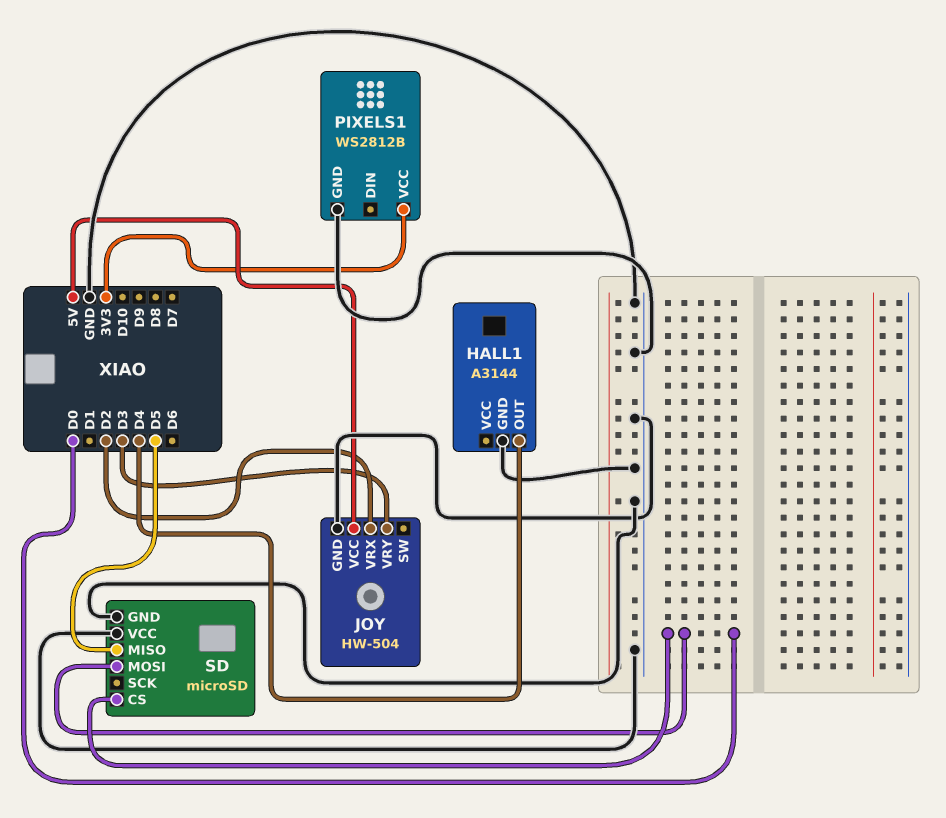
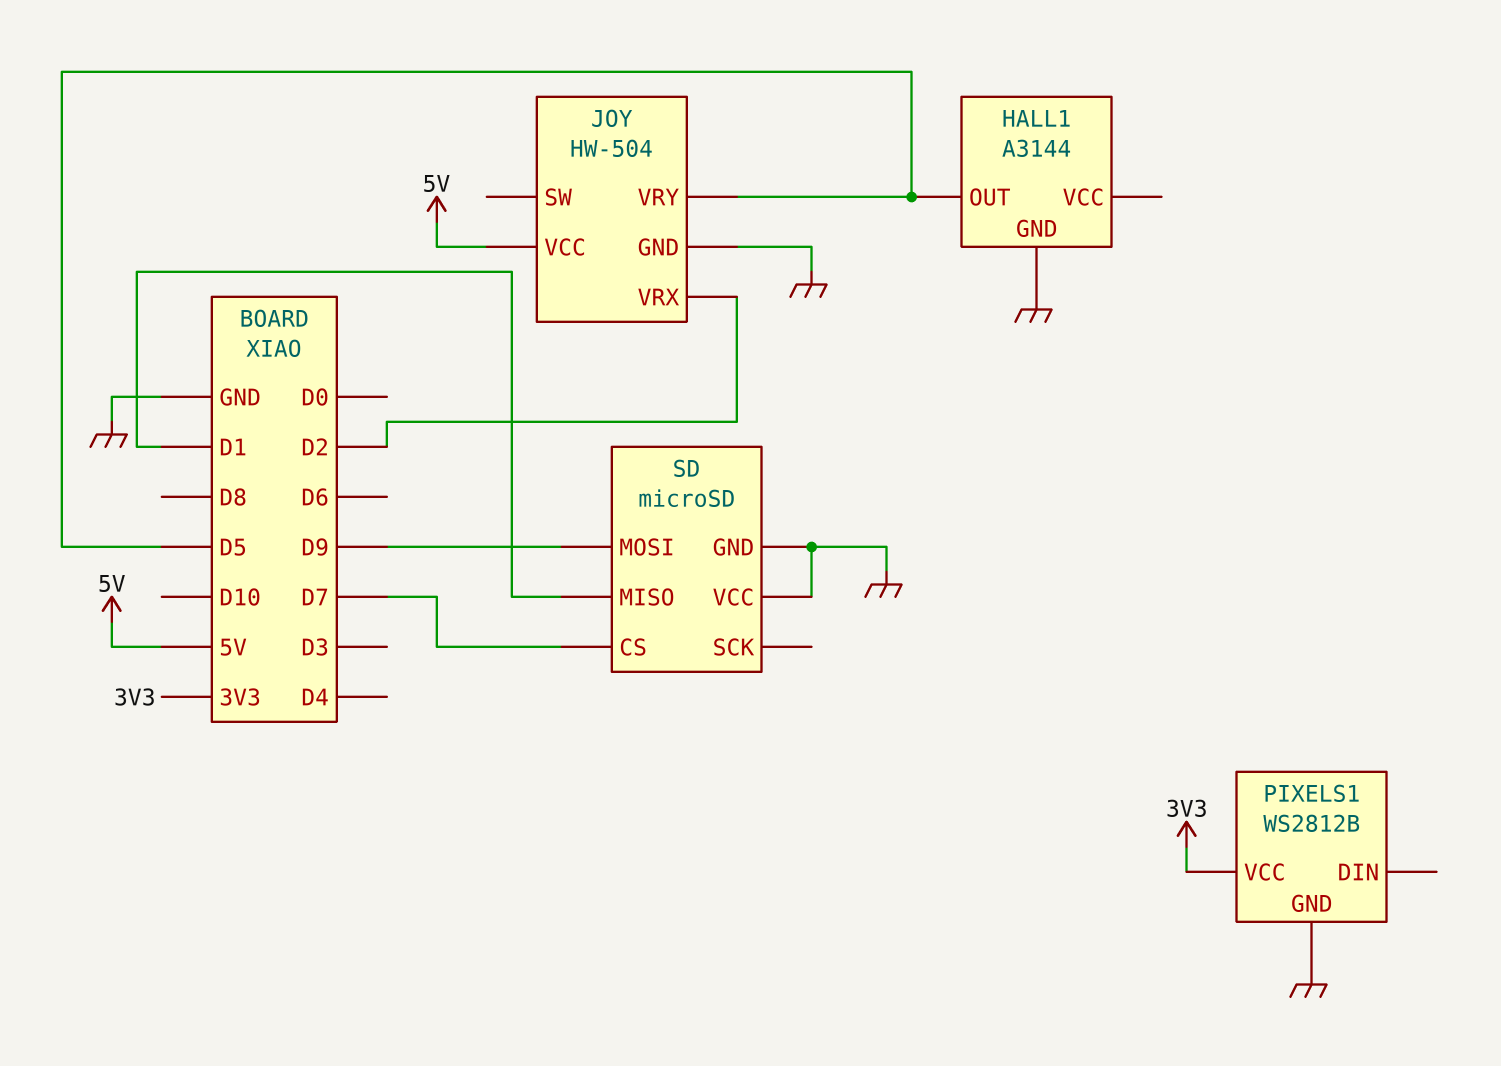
HALL1 pin OUT: D4 -> D5
JOY pin VRY: D3 -> D5
SD pin CS: D0 -> D7
SD pin MISO: D5 -> D1
SD pin MOSI: D0 -> D9

